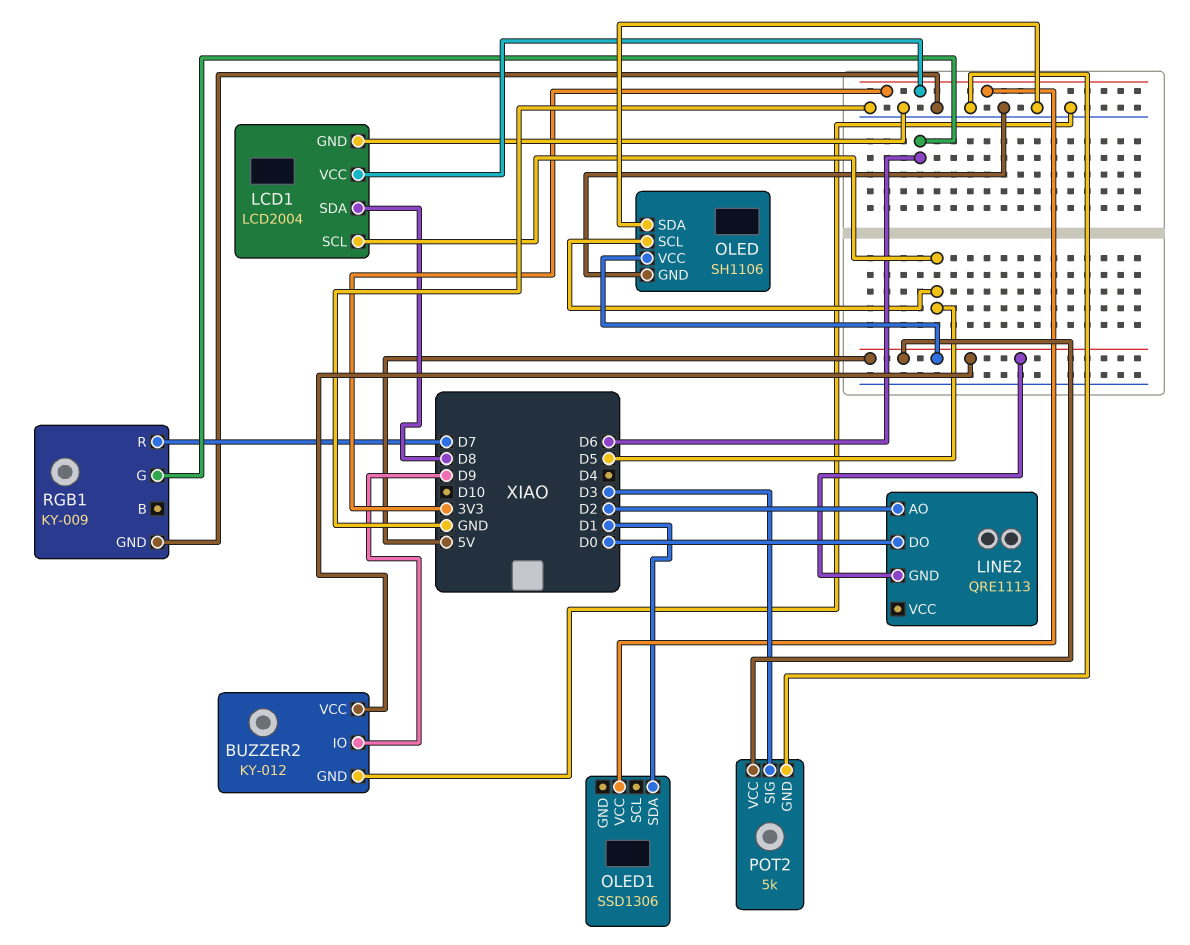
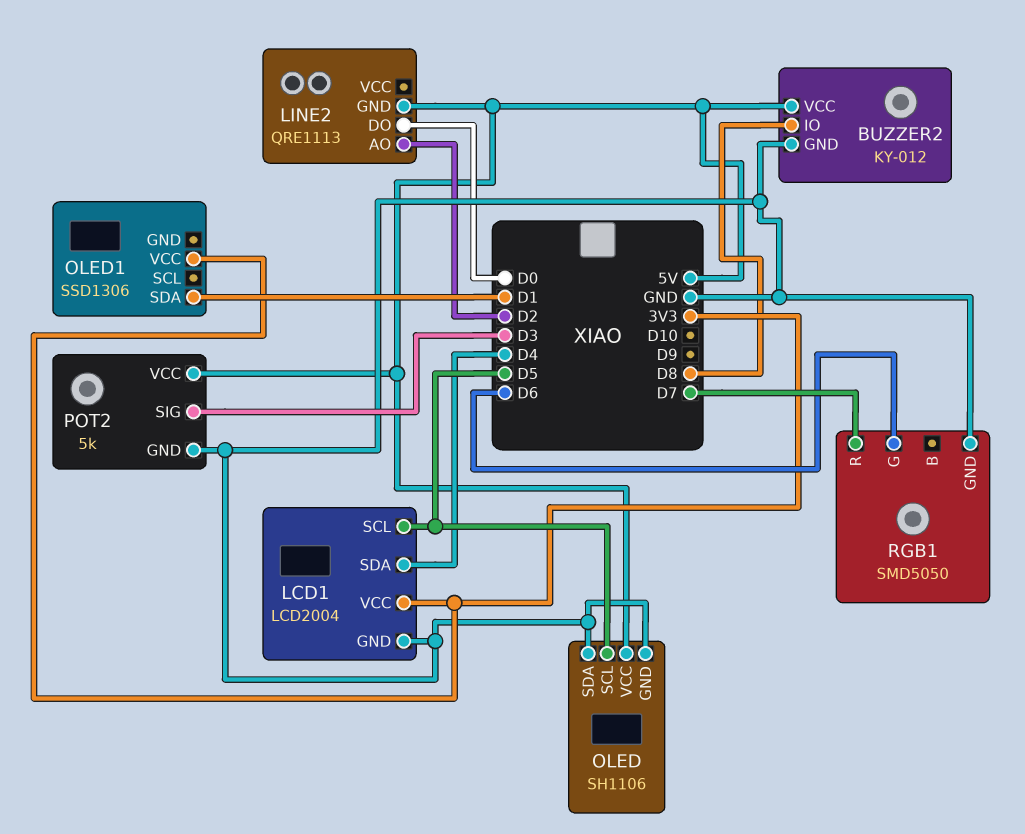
BUZZER2 pin IO: D9 -> D8
LCD1 pin SDA: D8 -> D4
RGB1: KY-009 -> SMD5050

